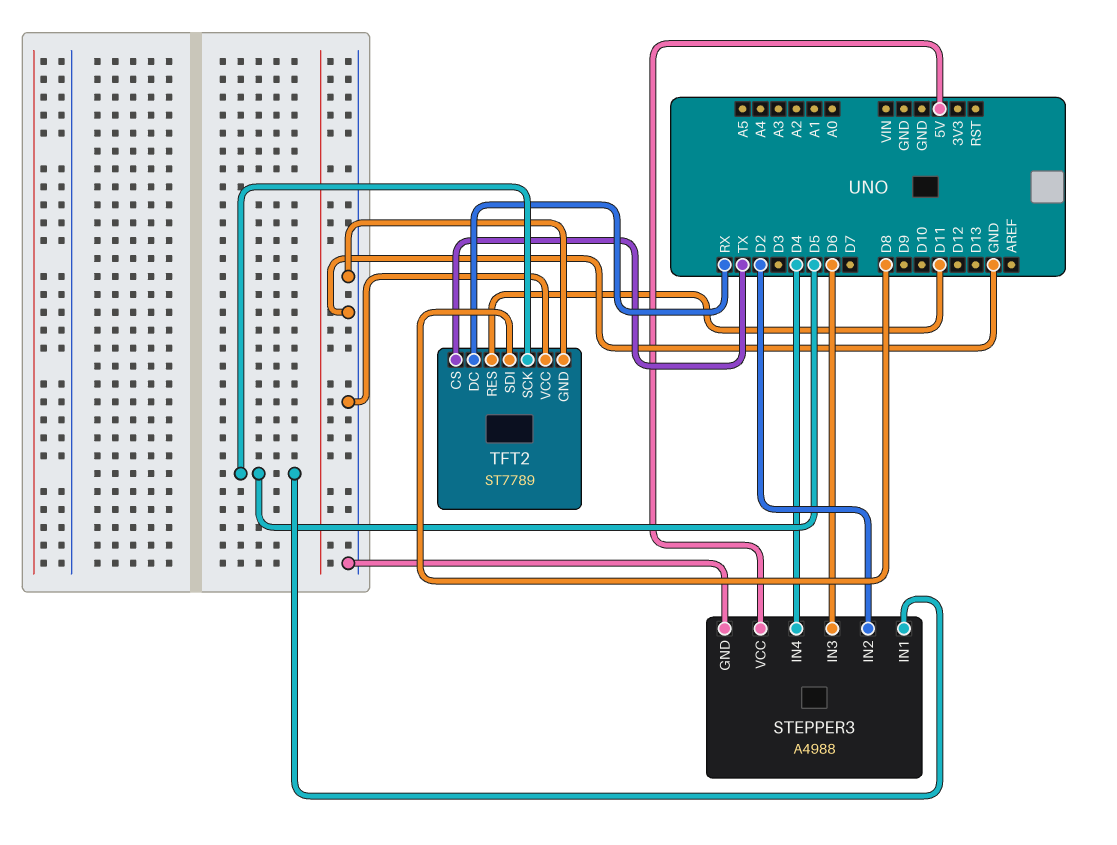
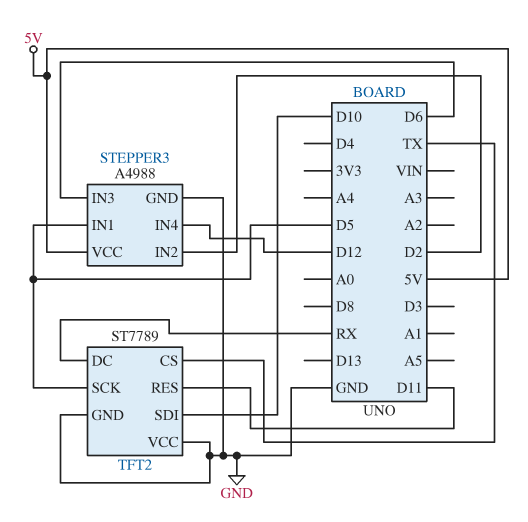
STEPPER3 pin IN4: D4 -> D12
TFT2 pin SDI: D8 -> D10

